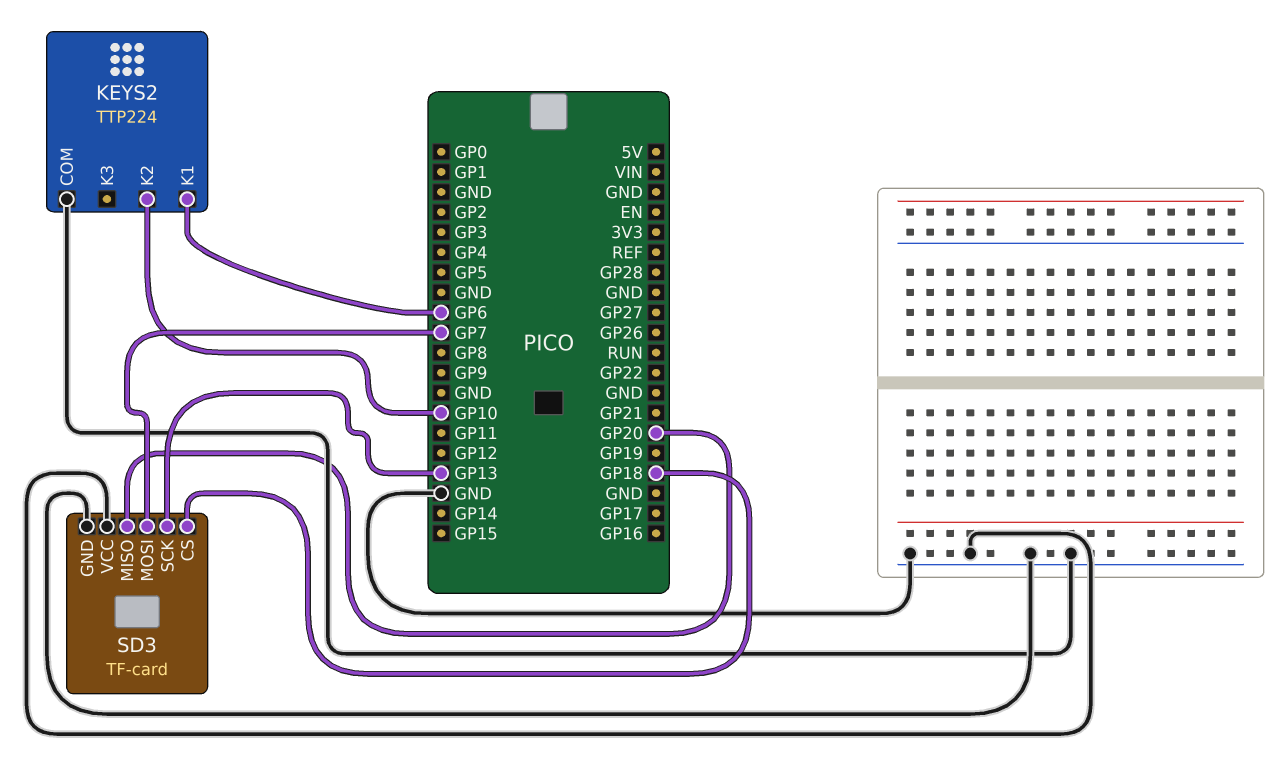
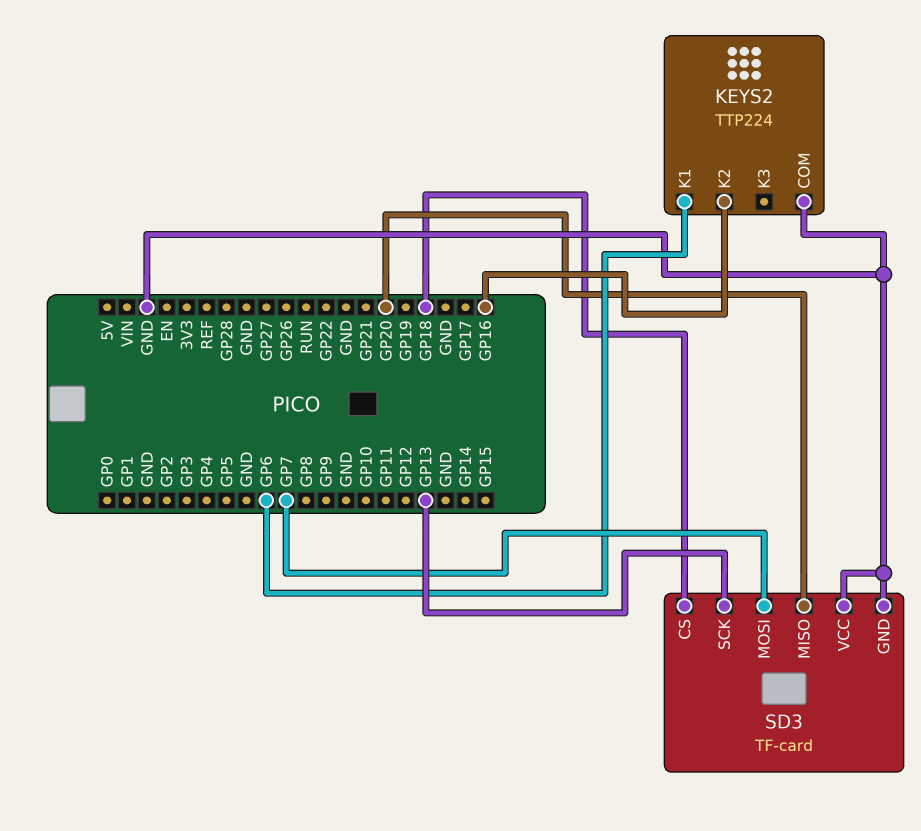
KEYS2 pin K2: GP10 -> GP16

